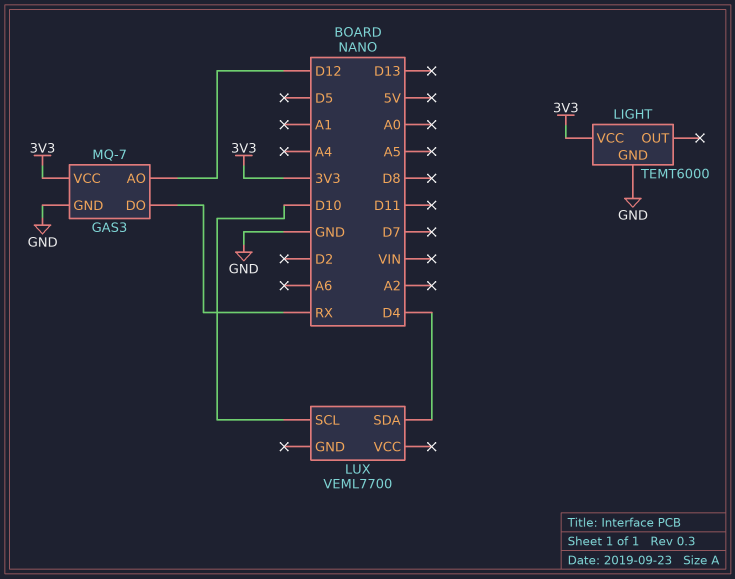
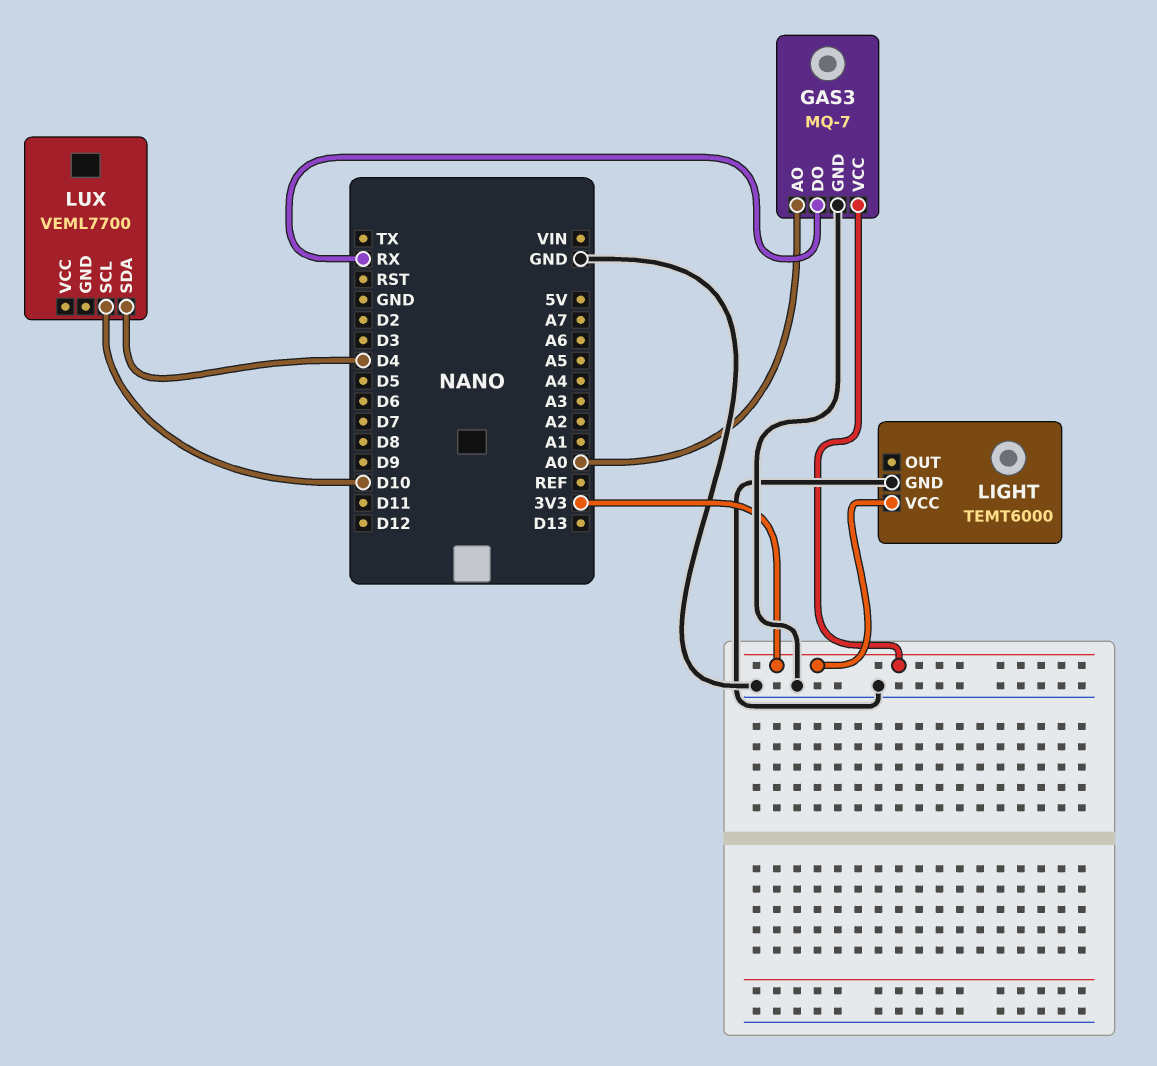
GAS3 pin AO: D12 -> A0

